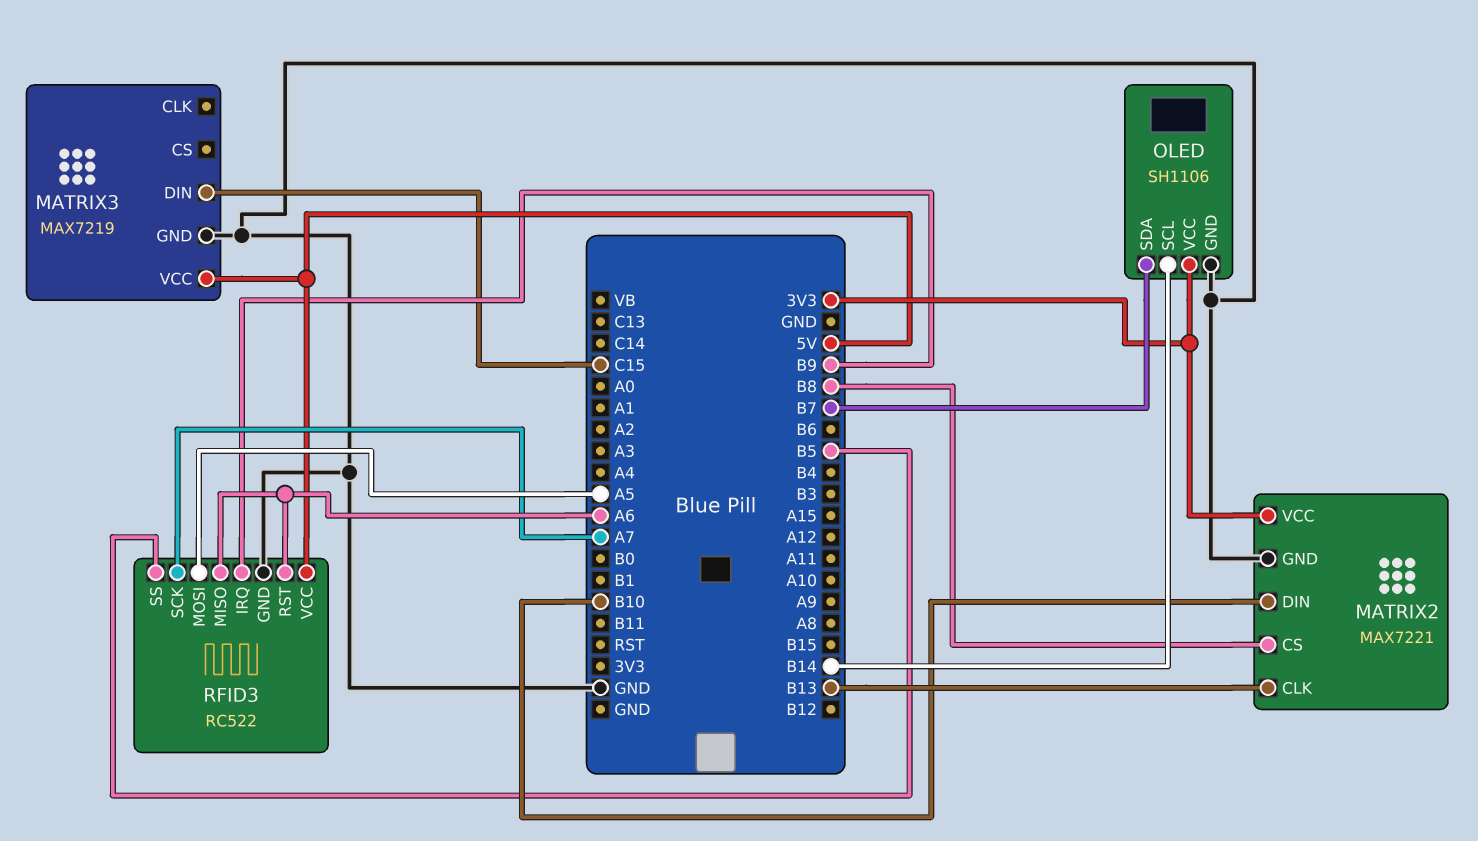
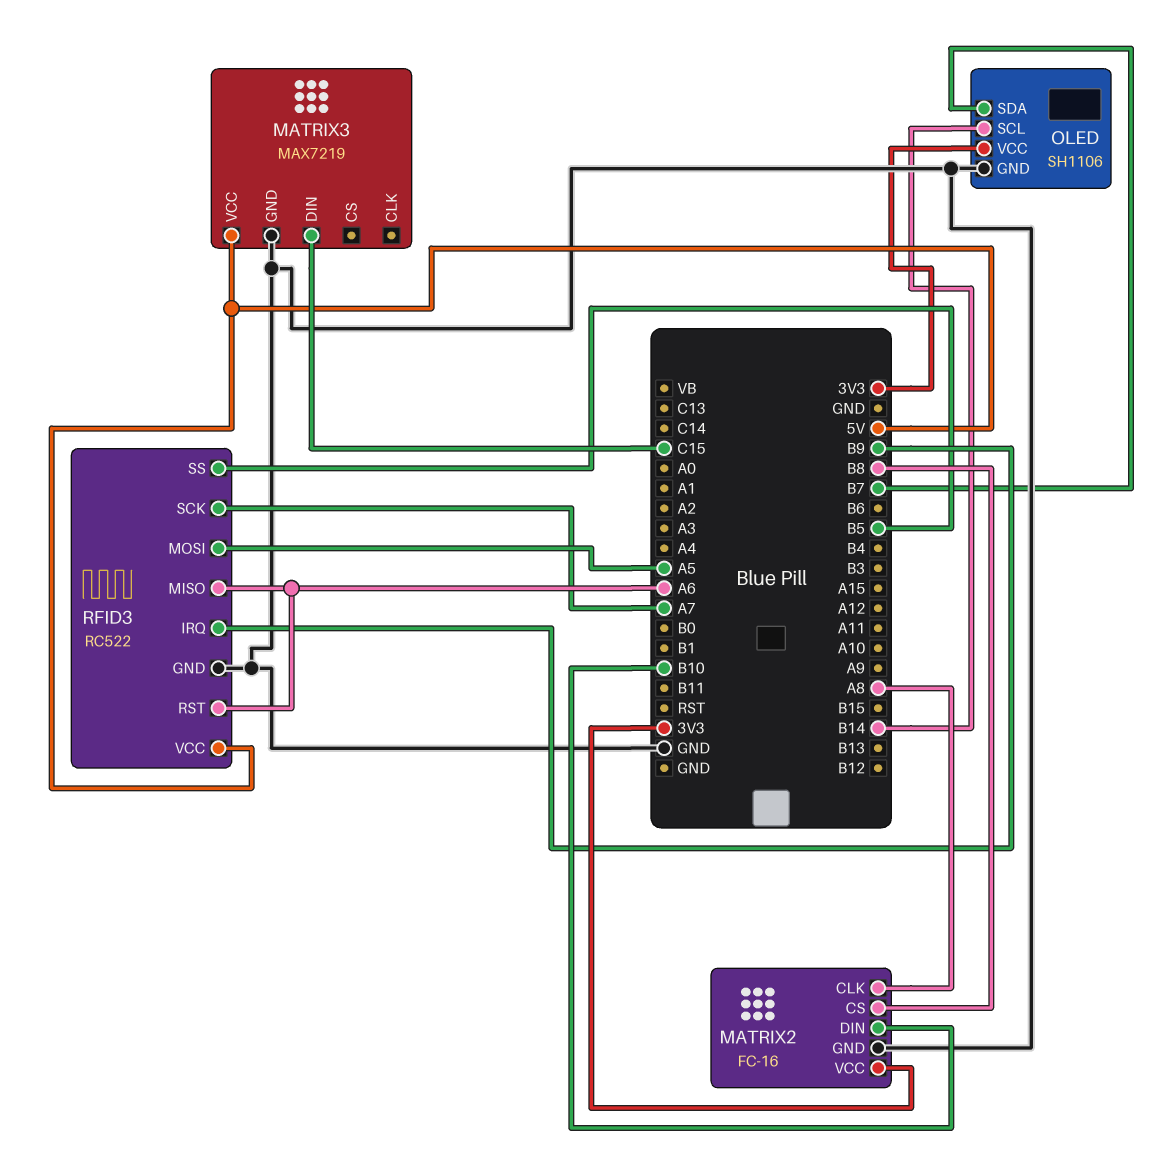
MATRIX2: MAX7221 -> FC-16
MATRIX2 pin CLK: B13 -> A8

